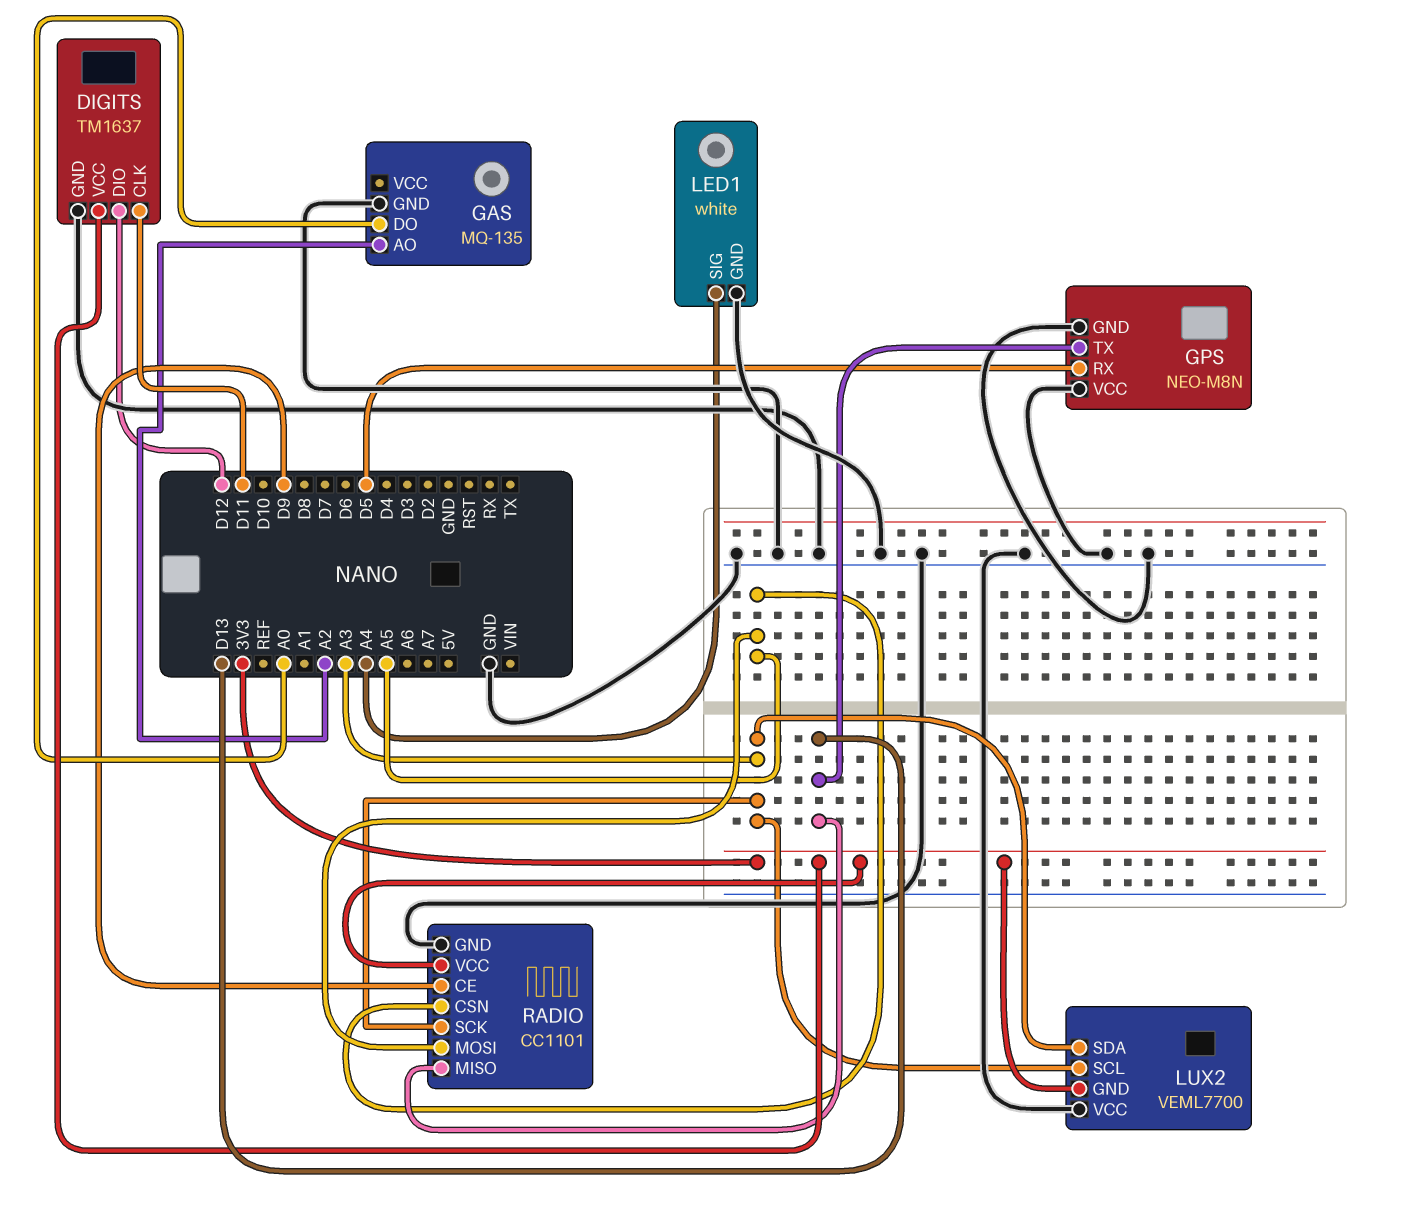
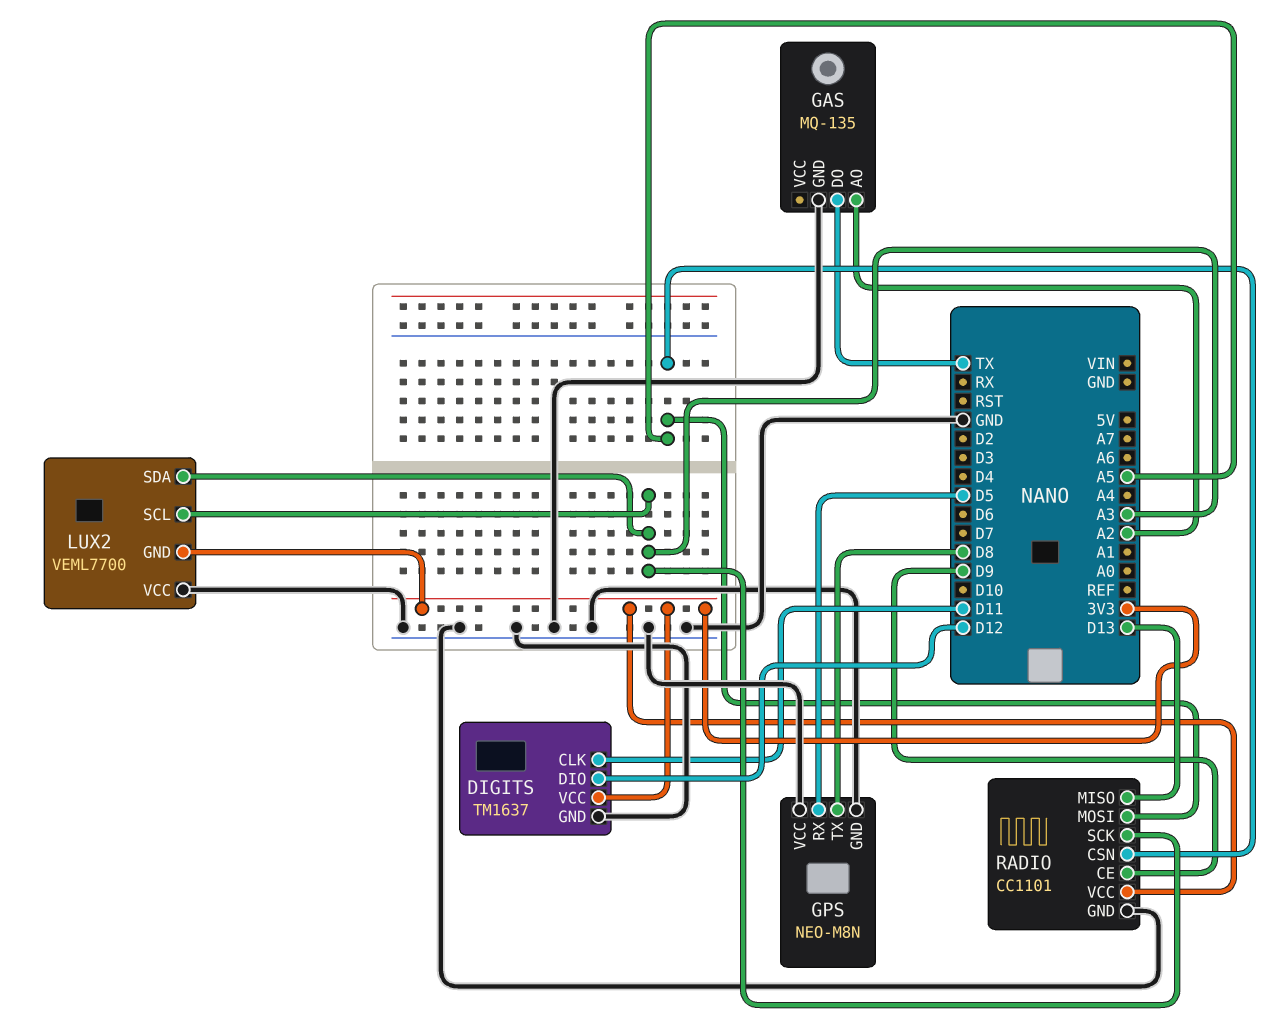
GAS pin DO: A0 -> TX
GPS pin TX: D13 -> D8
LED1: white -> none
LED1 pin GND: GND -> none
LED1 pin SIG: A4 -> none

